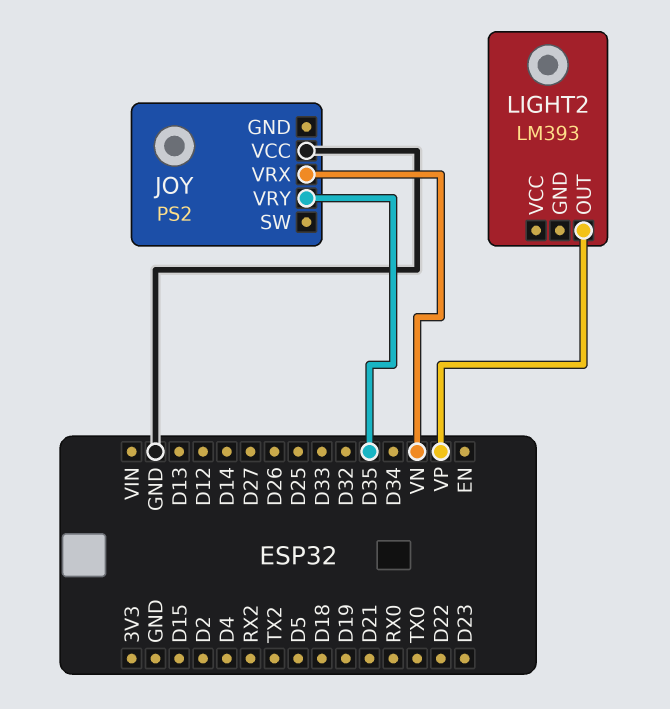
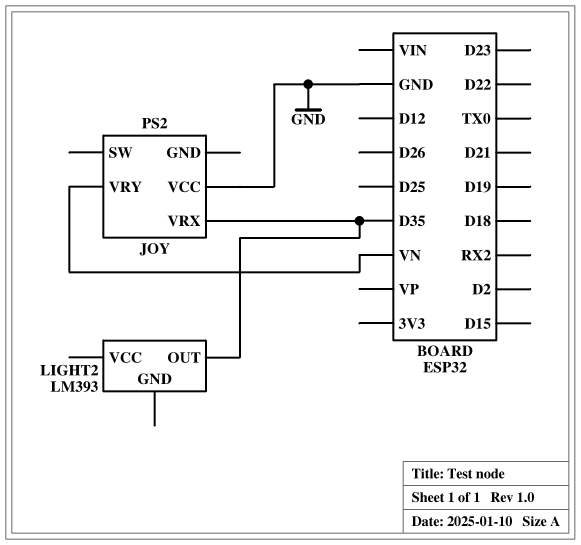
JOY pin VRX: VN -> D35
JOY pin VRY: D35 -> VN
LIGHT2 pin OUT: VP -> D35

